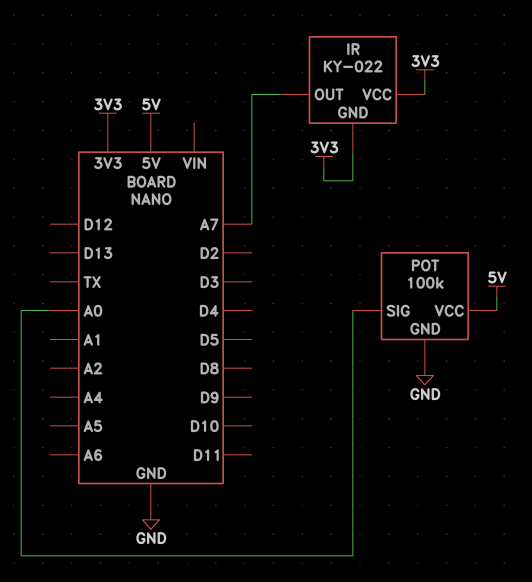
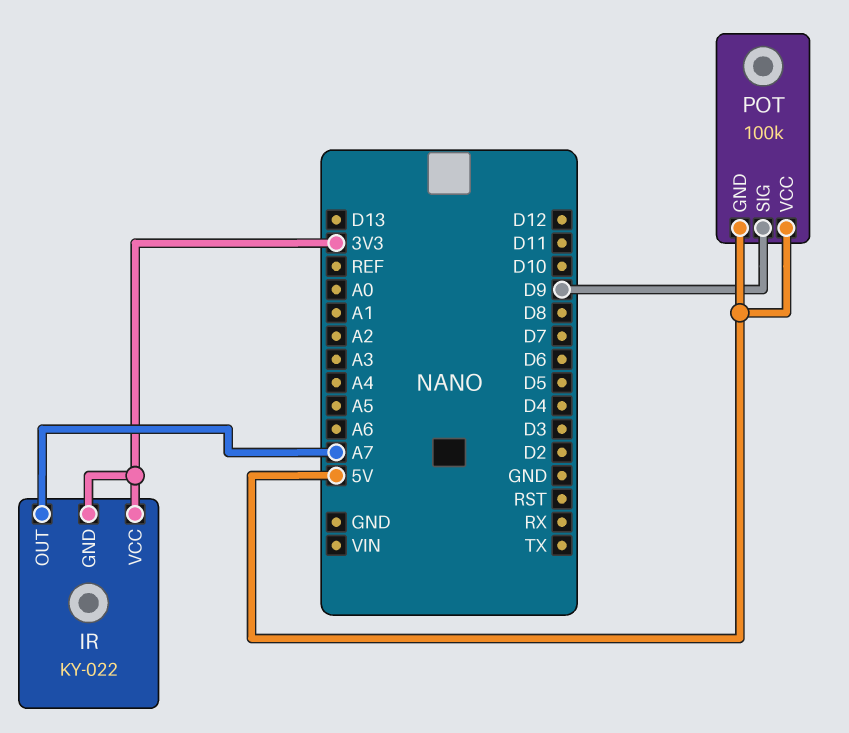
POT pin GND: GND -> 5V
POT pin SIG: A0 -> D9

